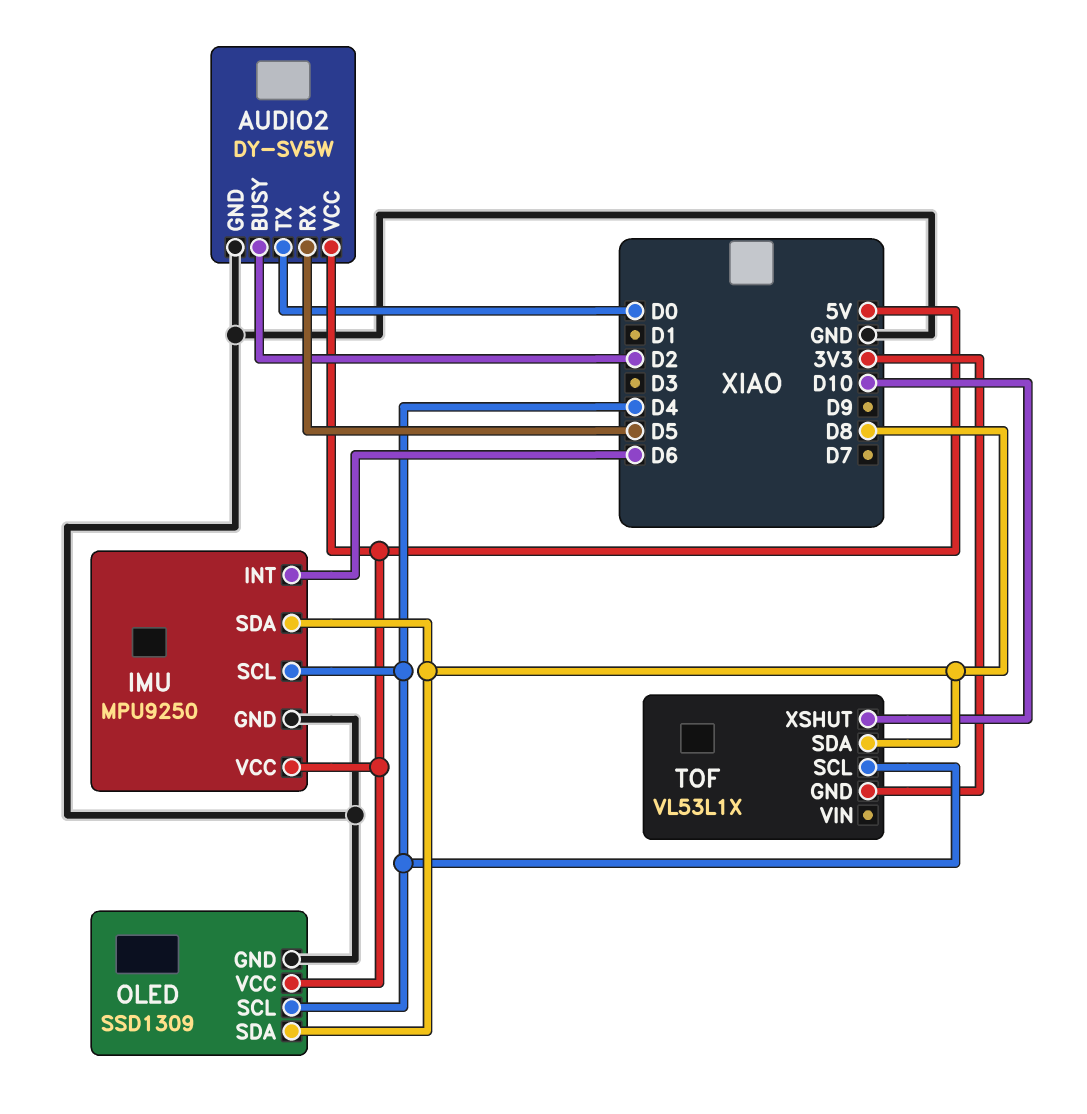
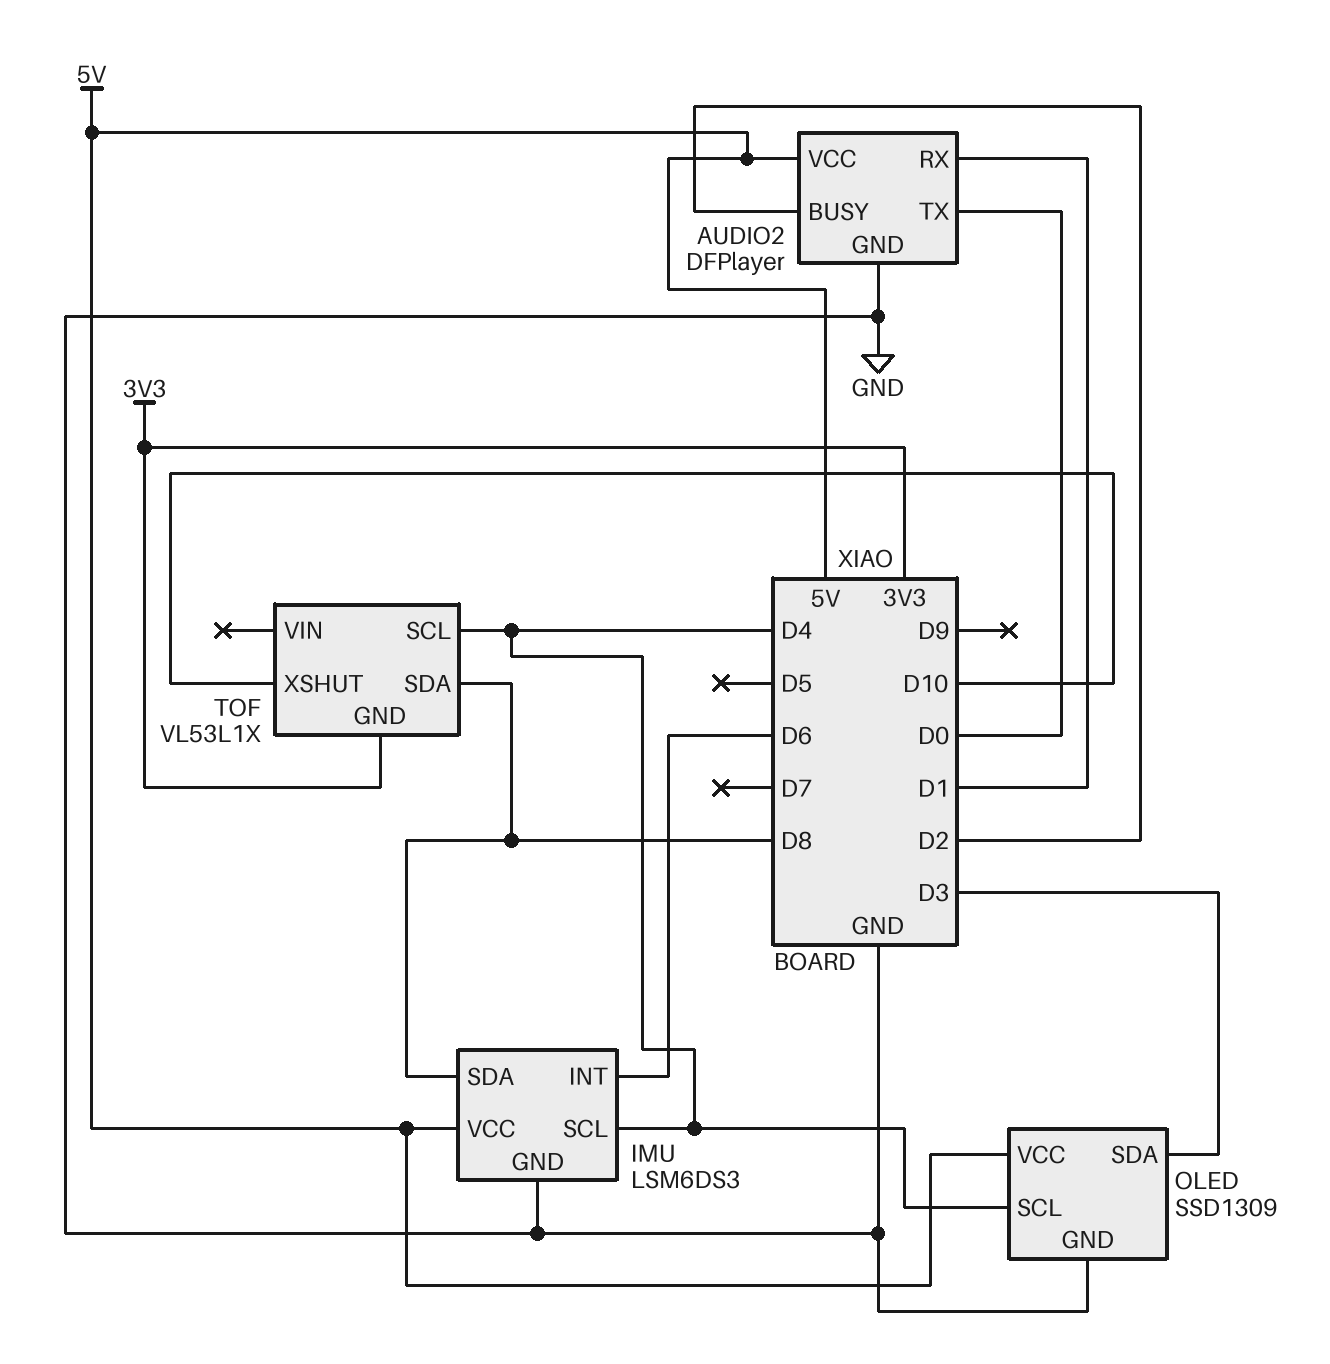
AUDIO2: DY-SV5W -> DFPlayer
AUDIO2 pin RX: D5 -> D1
IMU: MPU9250 -> LSM6DS3
OLED pin SDA: D8 -> D3

